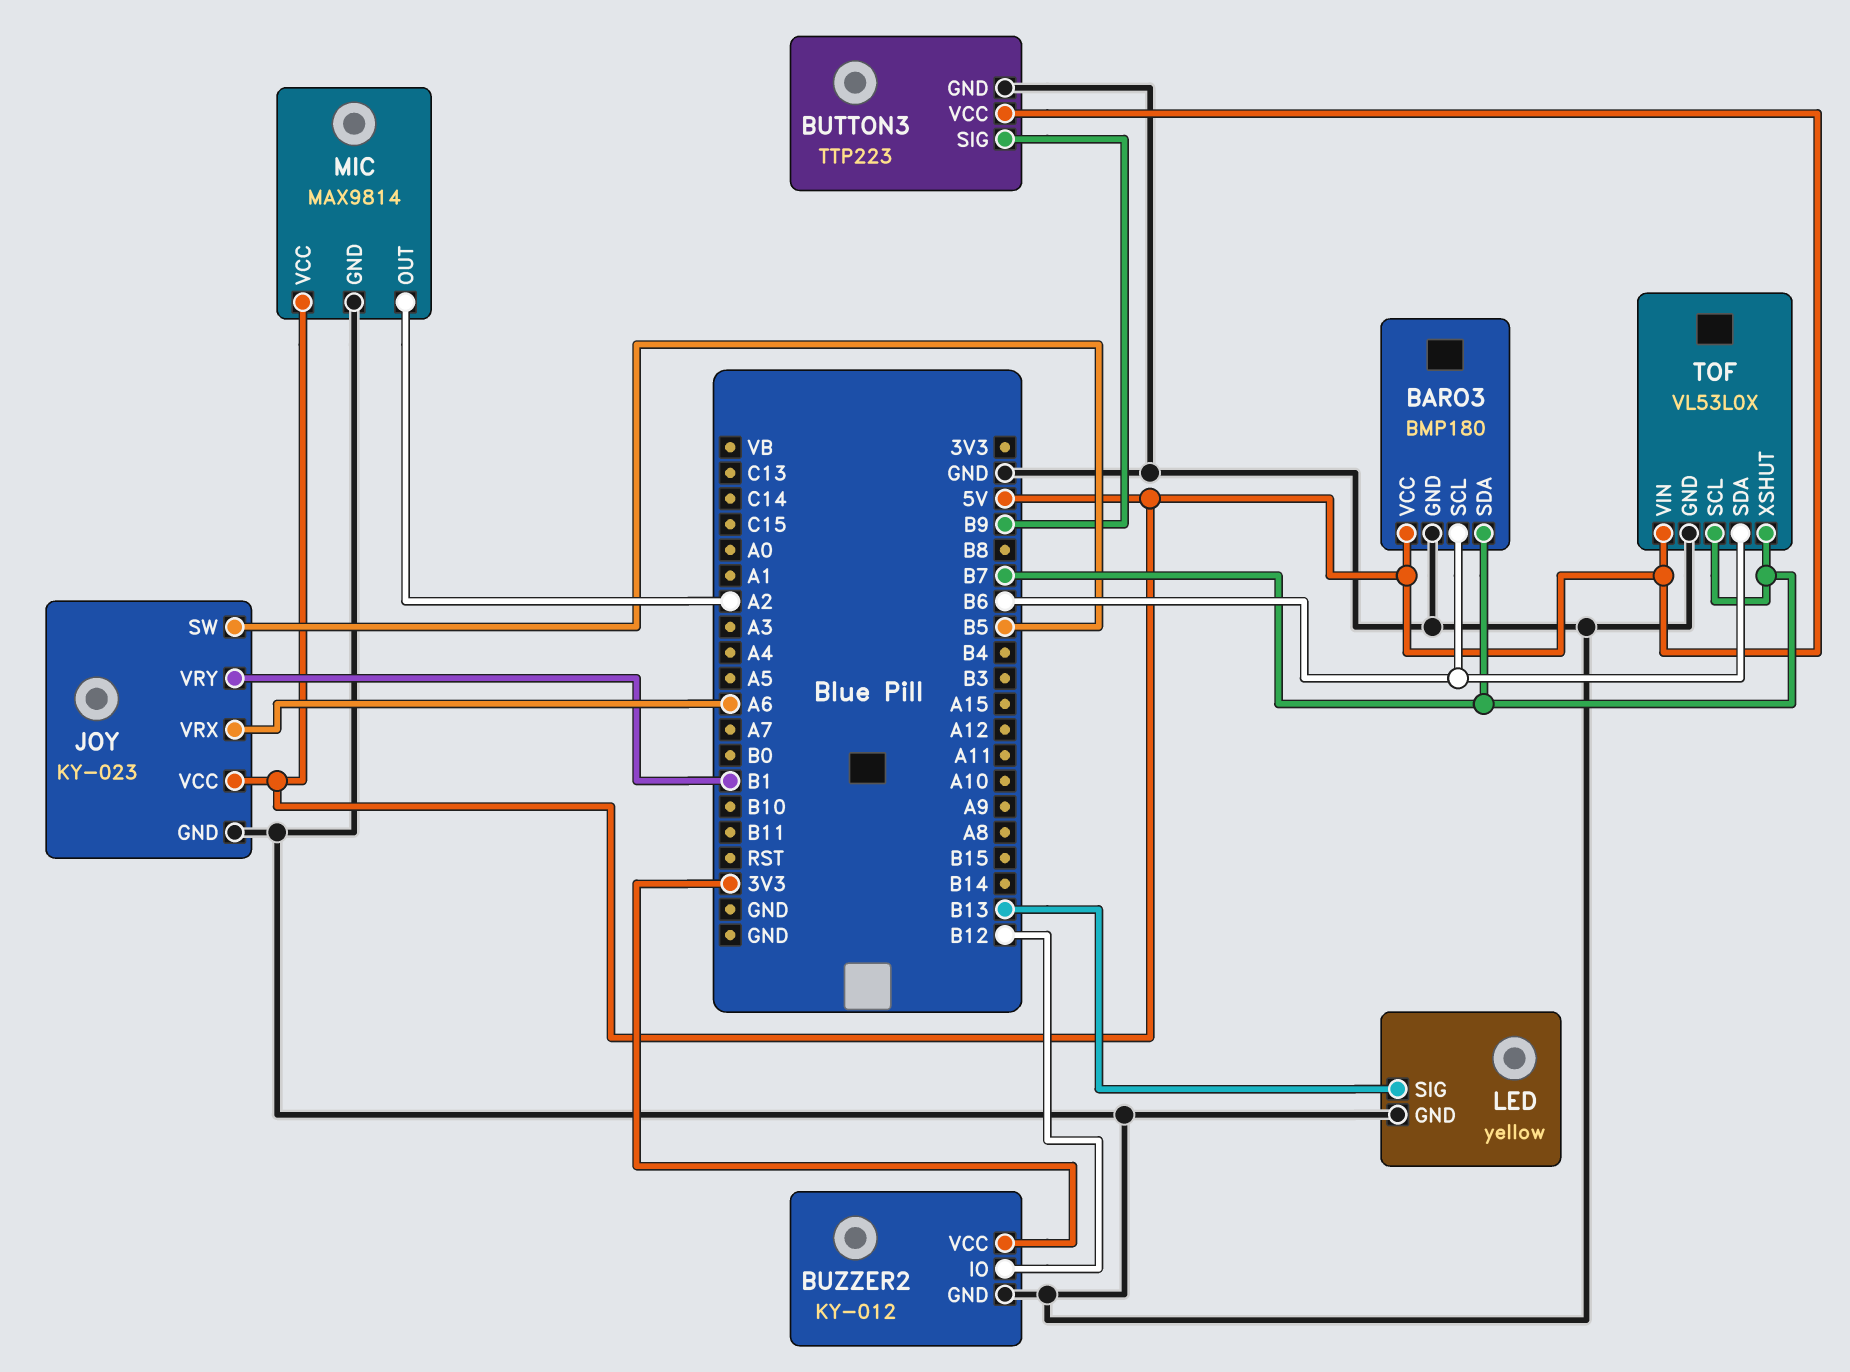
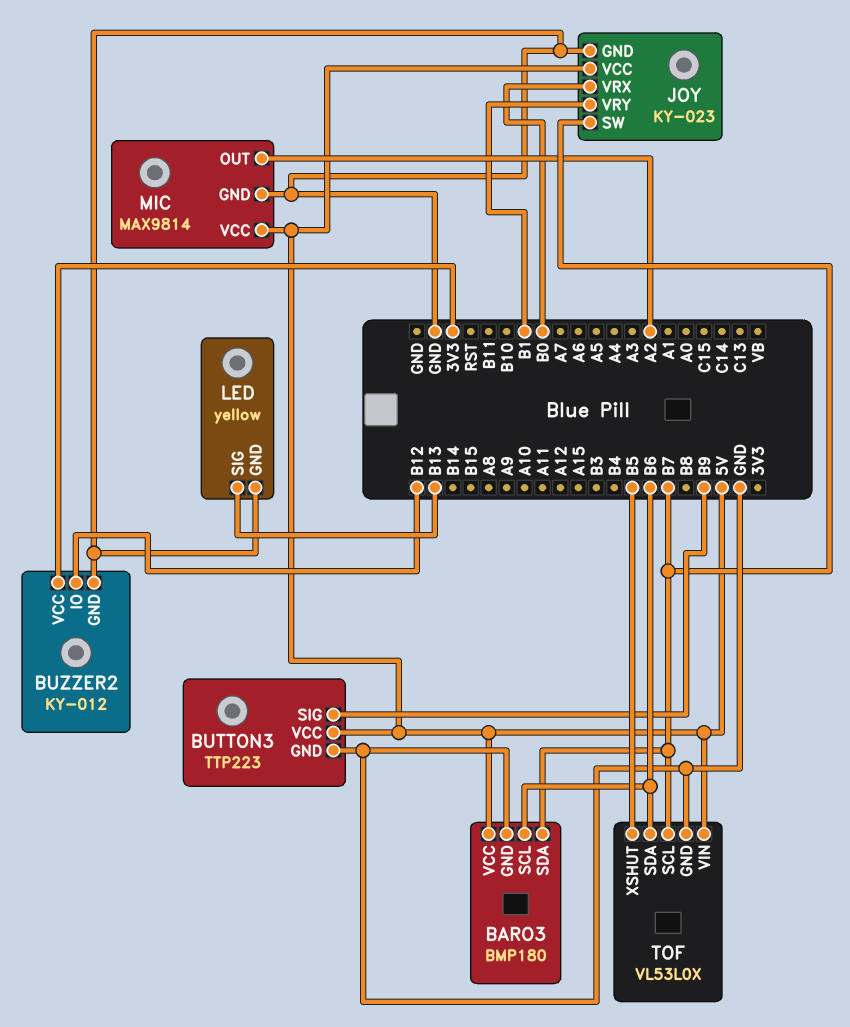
JOY pin SW: B5 -> B7
JOY pin VRX: A6 -> B0
TOF pin XSHUT: B7 -> B5

